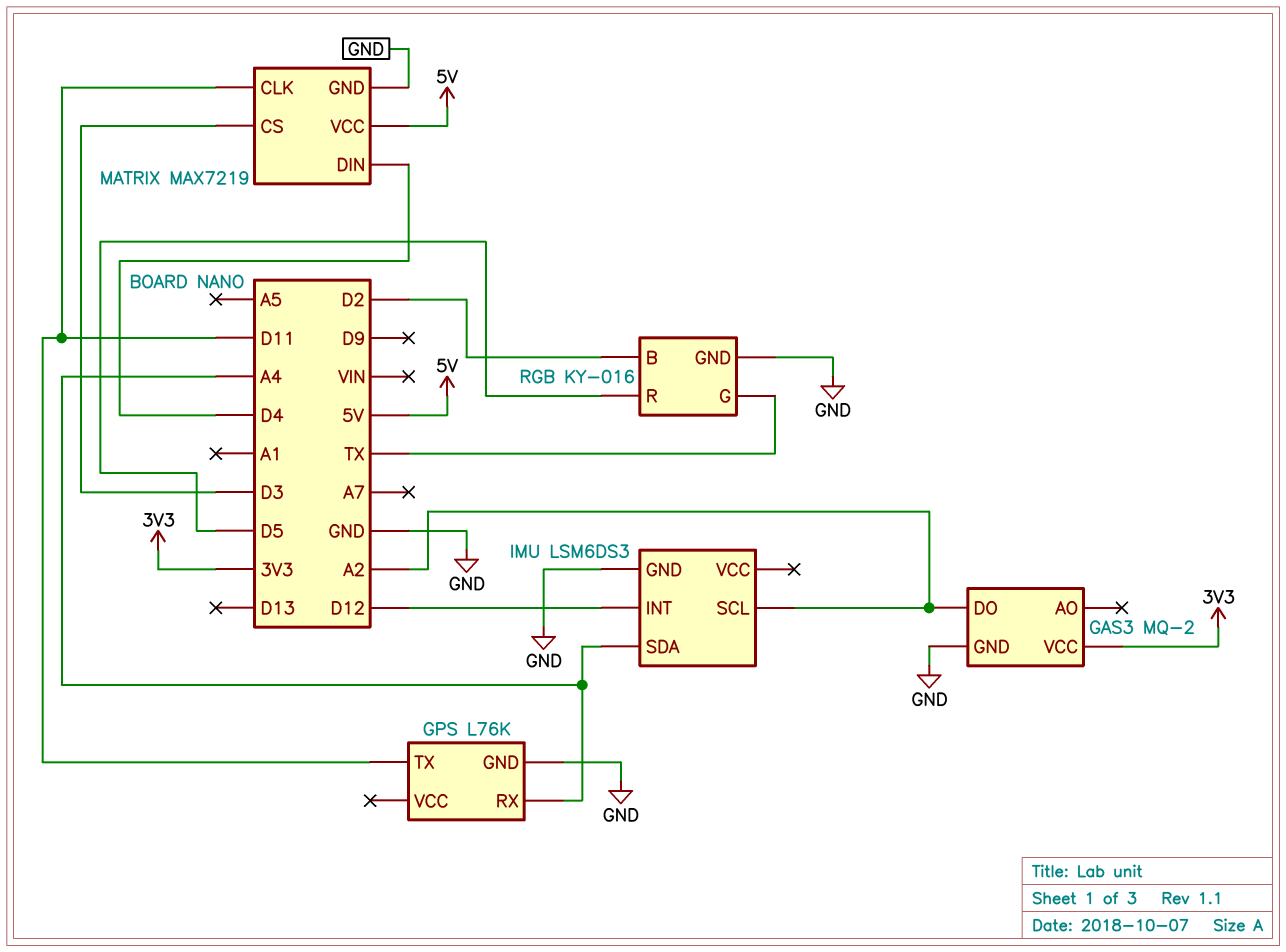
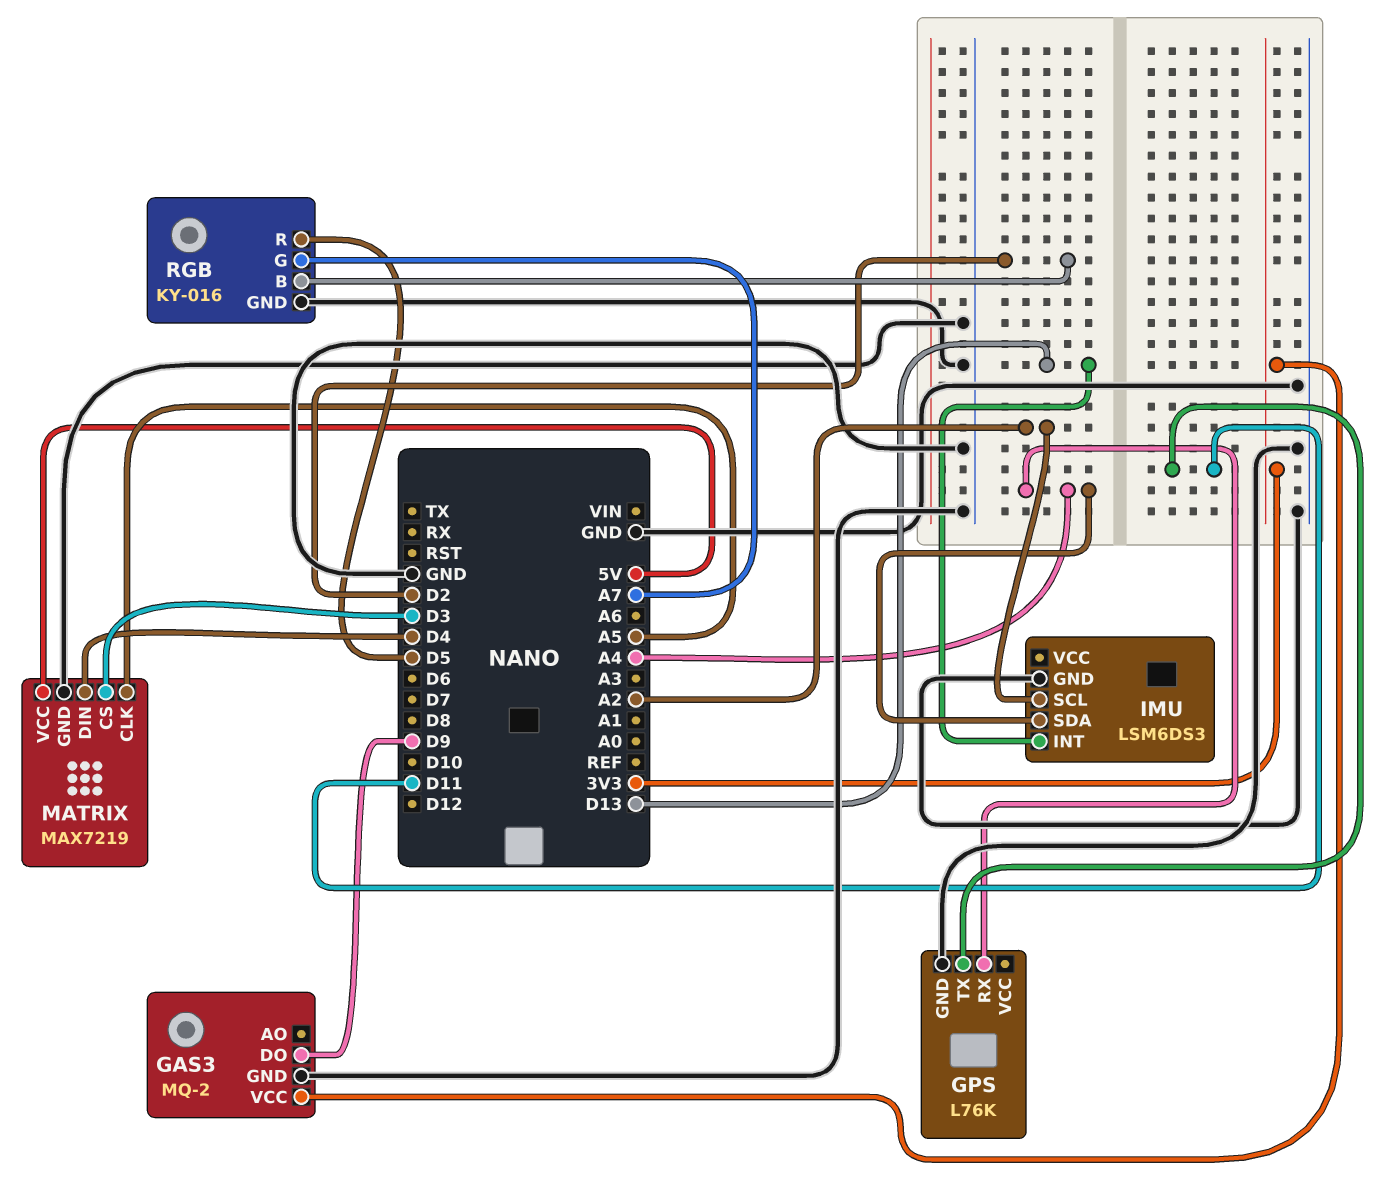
GAS3 pin DO: A2 -> D9
IMU pin INT: D12 -> D13
MATRIX pin CLK: D11 -> A5
RGB pin G: TX -> A7

